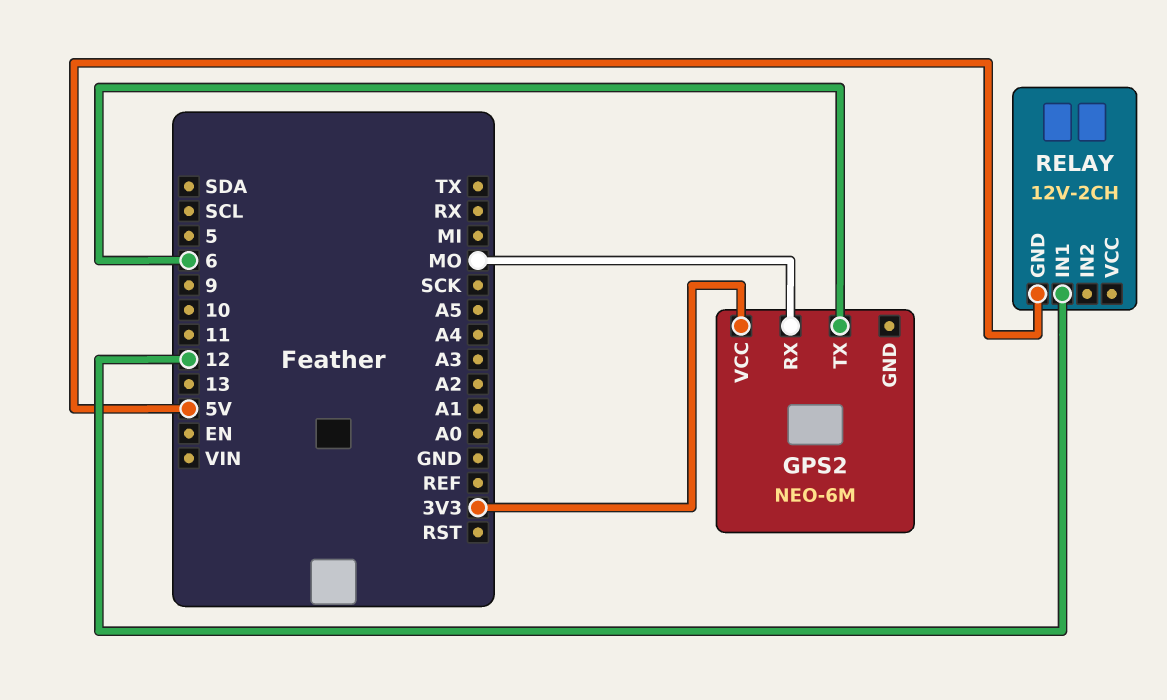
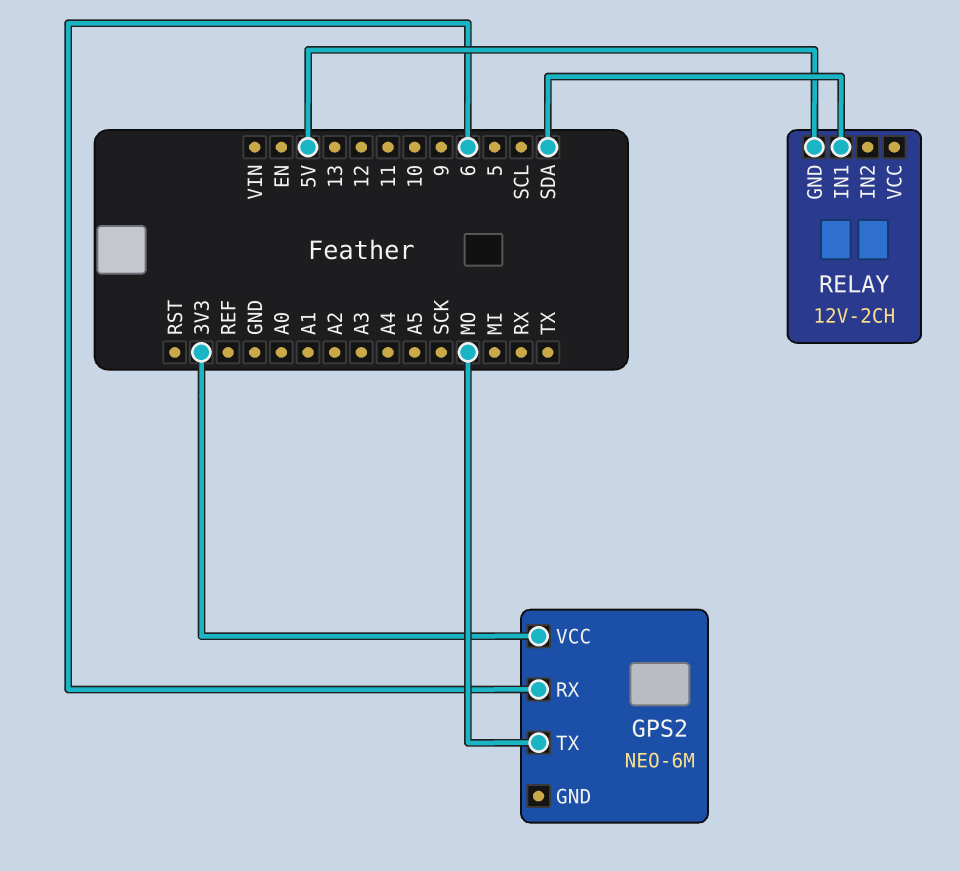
GPS2 pin RX: MO -> 6
GPS2 pin TX: 6 -> MO
RELAY pin IN1: 12 -> SDA

